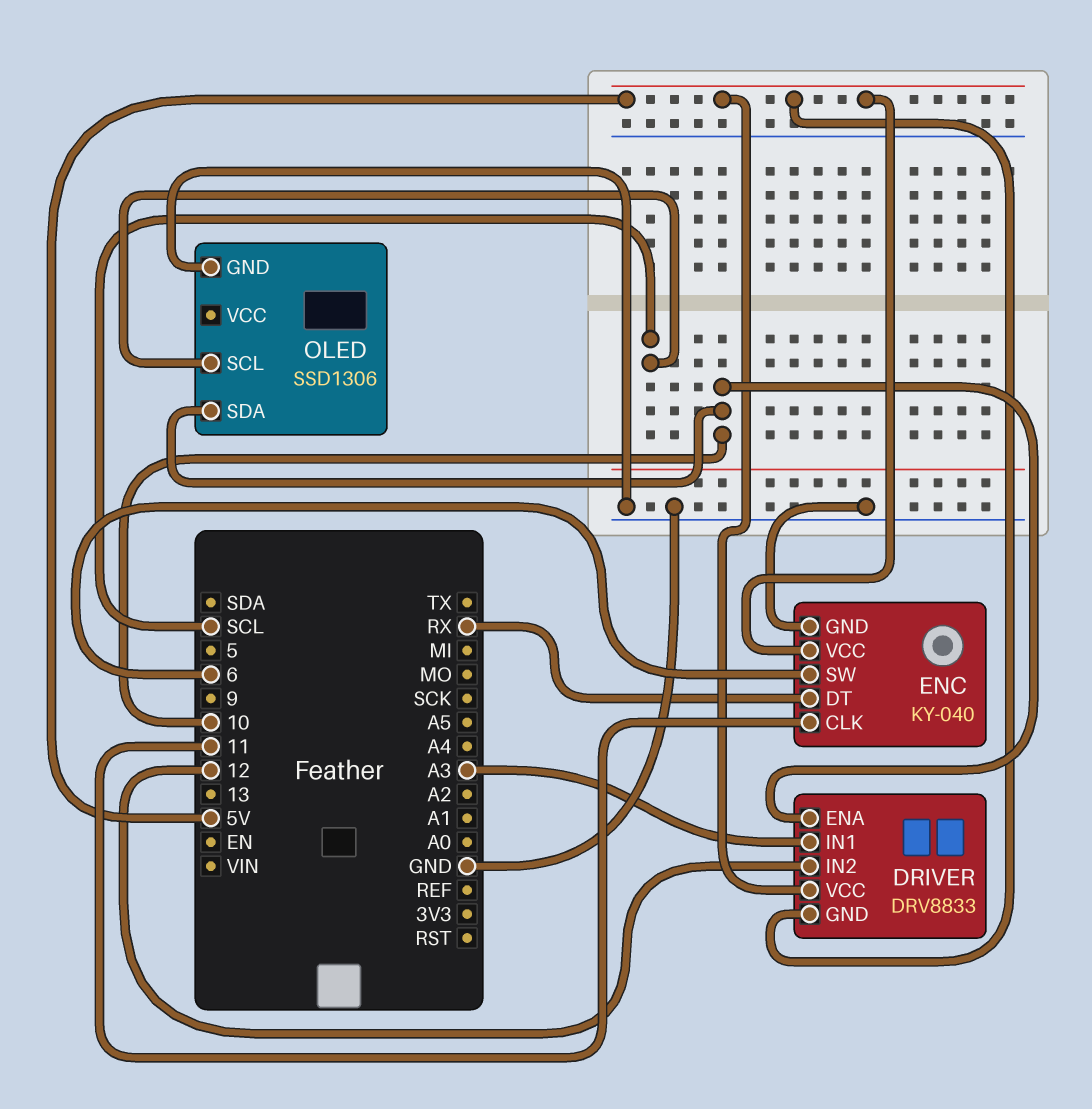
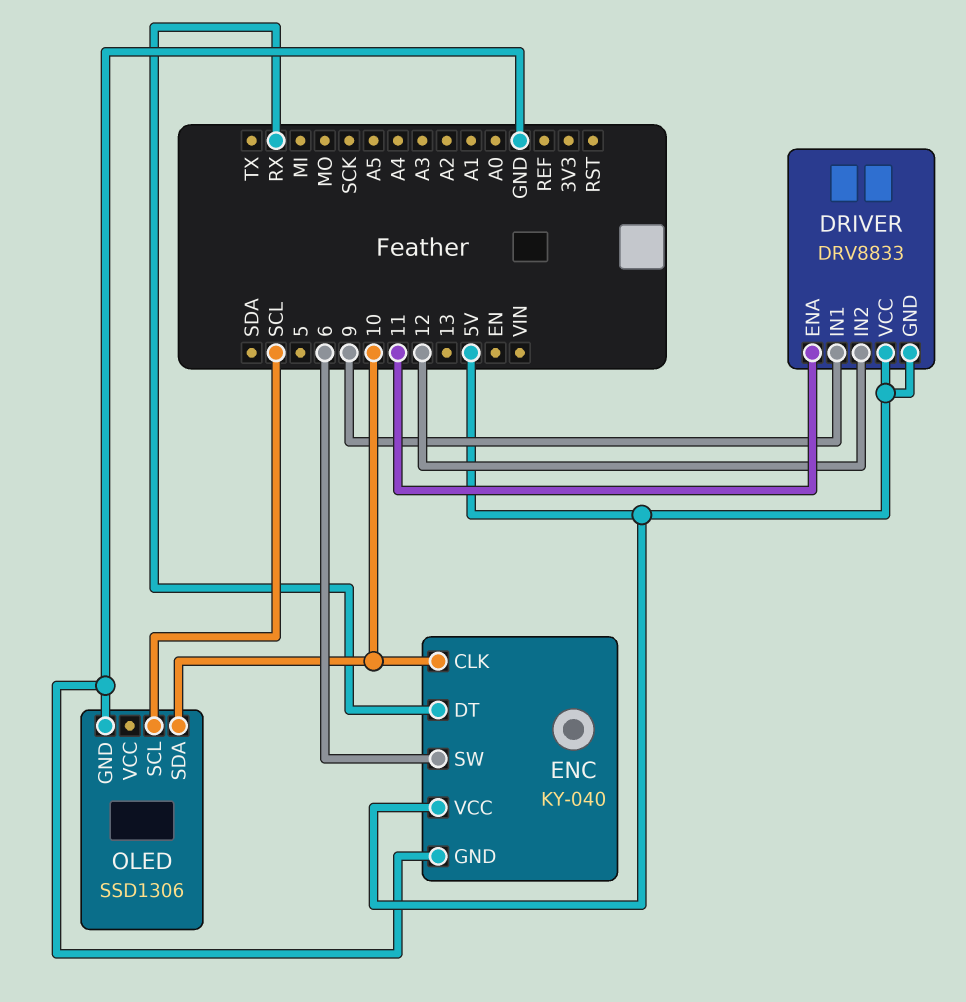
DRIVER pin ENA: 10 -> 11
DRIVER pin IN1: A3 -> 9
ENC pin CLK: 11 -> 10

